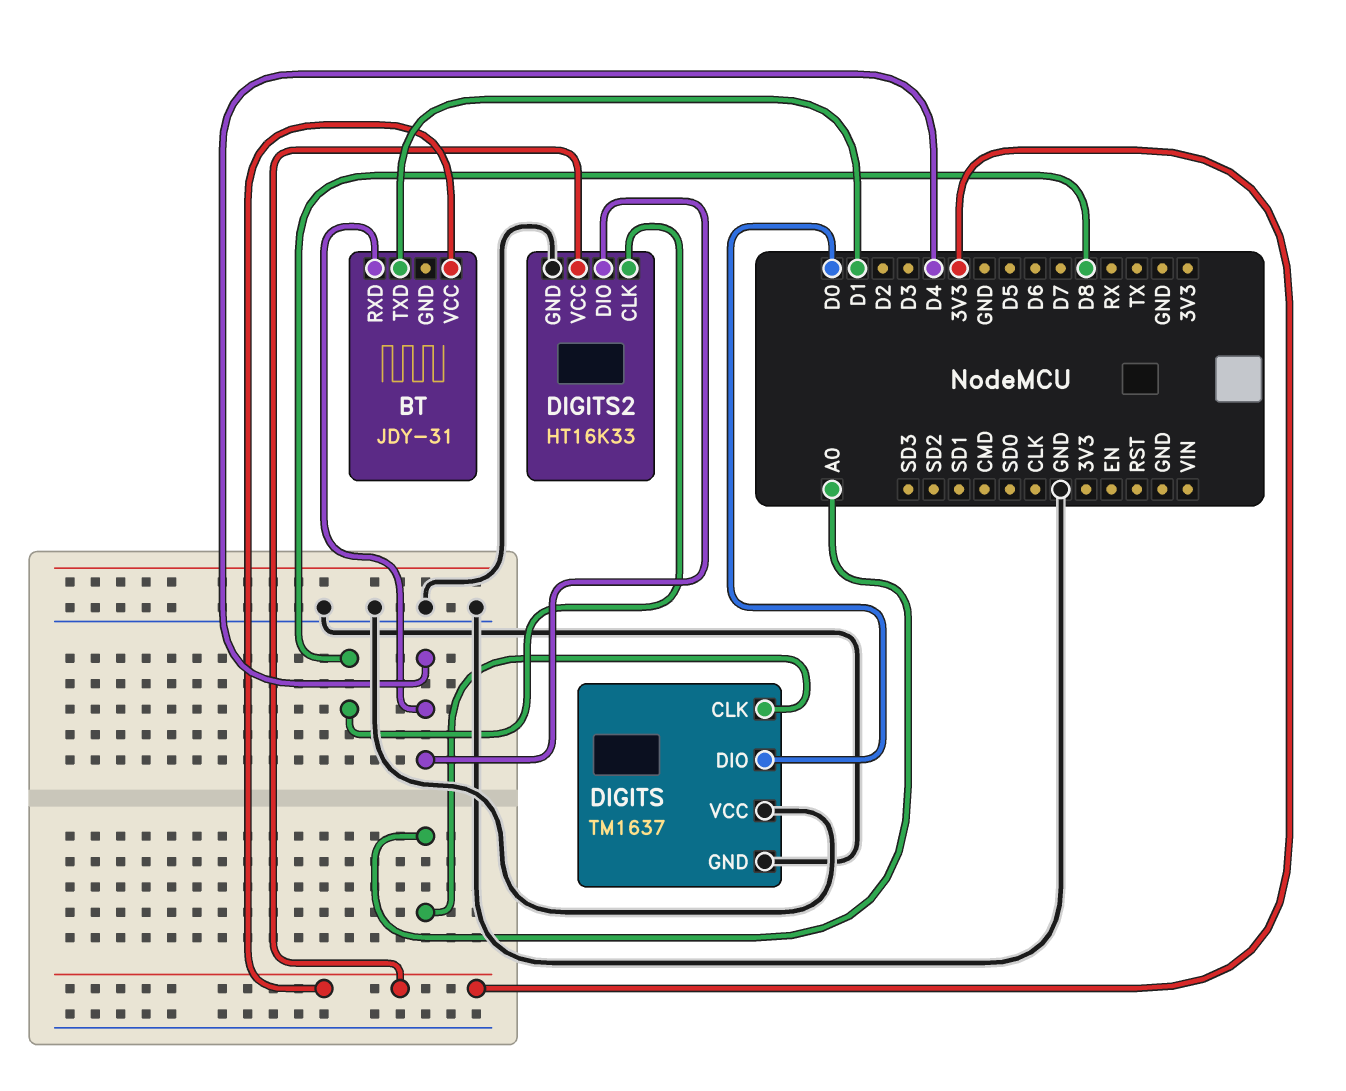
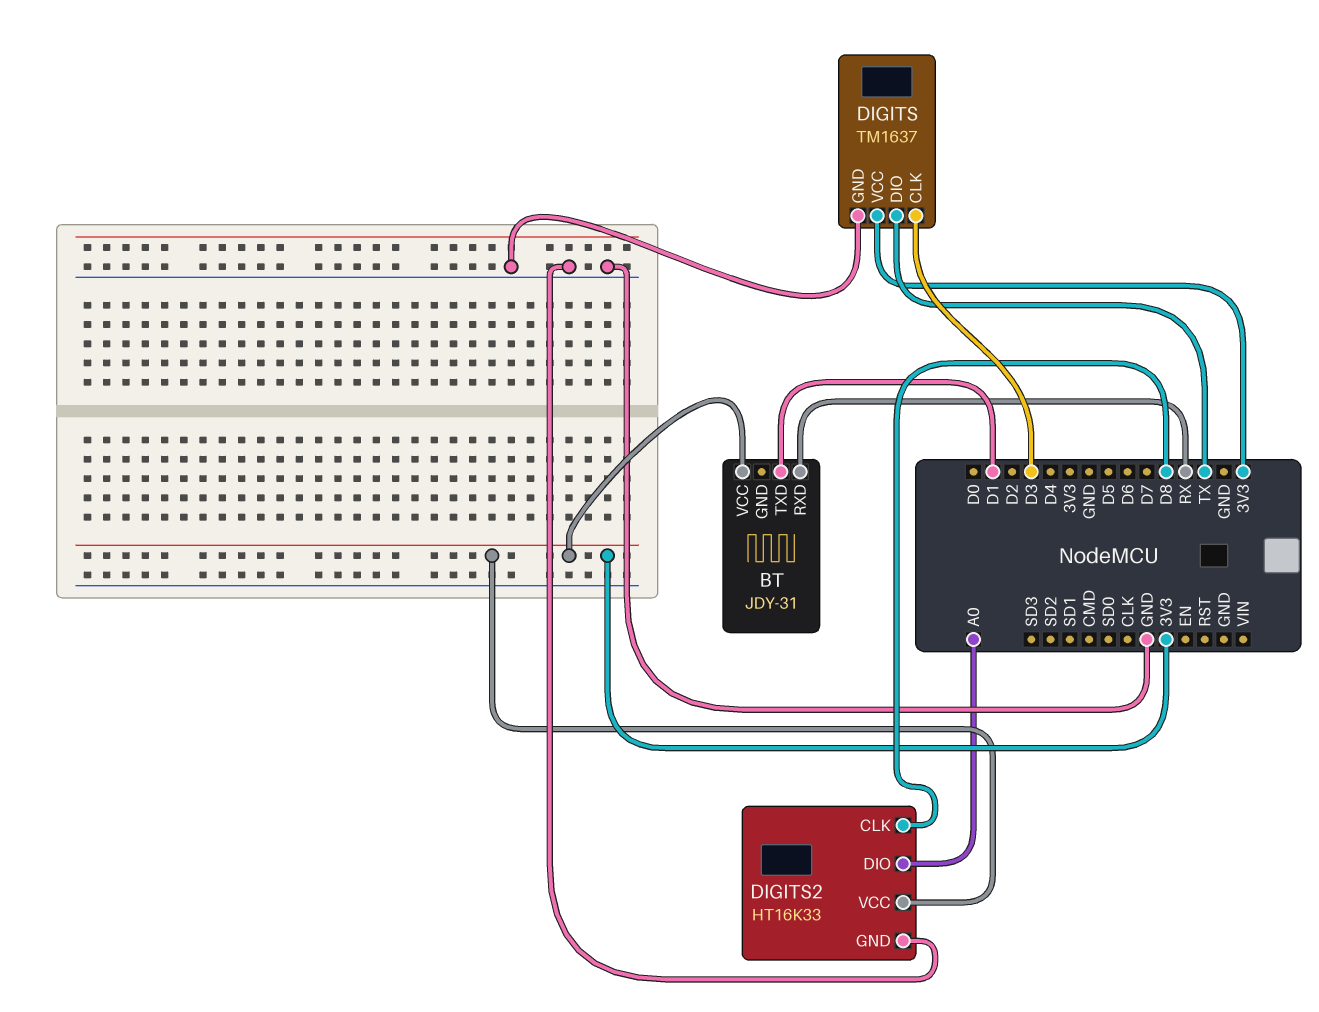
BT pin RXD: D4 -> RX
DIGITS pin CLK: A0 -> D3
DIGITS pin DIO: D0 -> TX
DIGITS pin VCC: GND -> 3V3
DIGITS2 pin DIO: D4 -> A0

